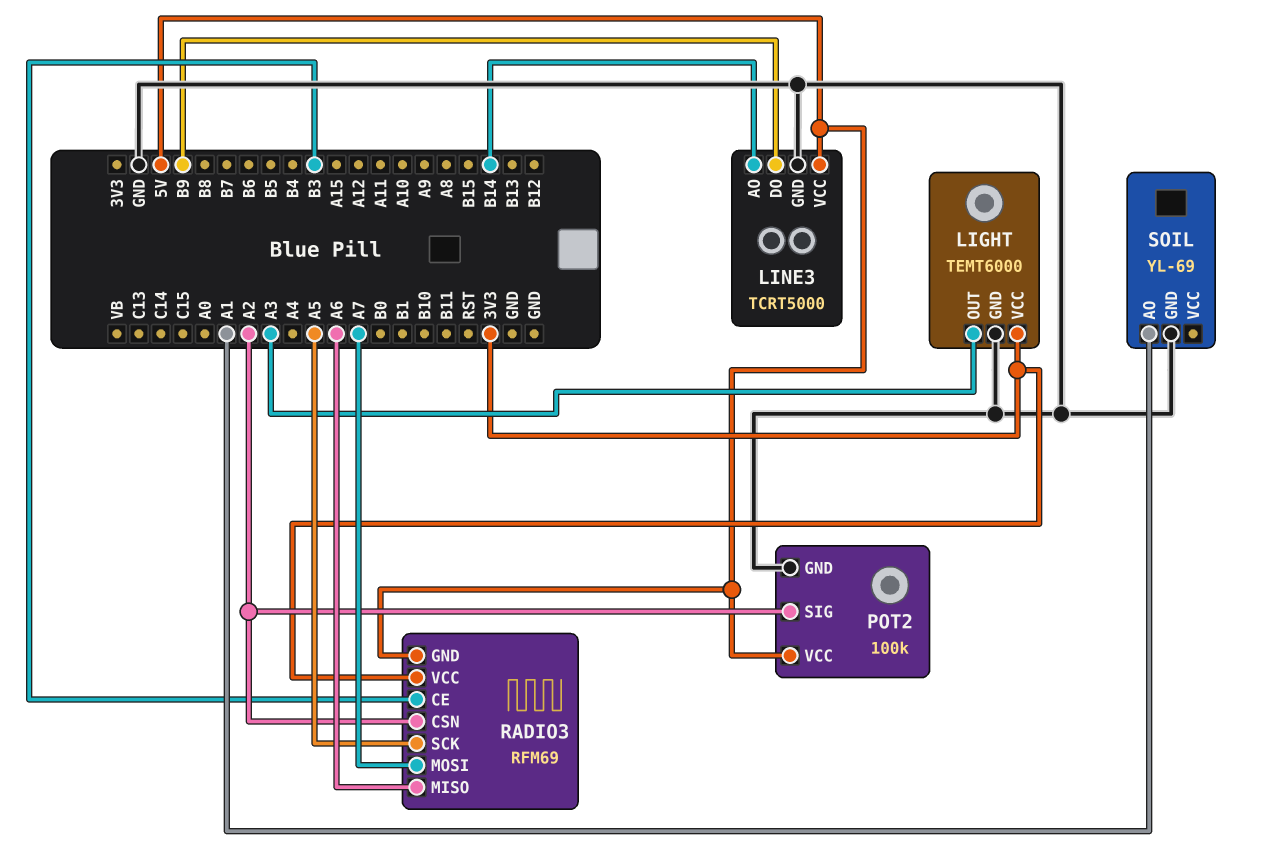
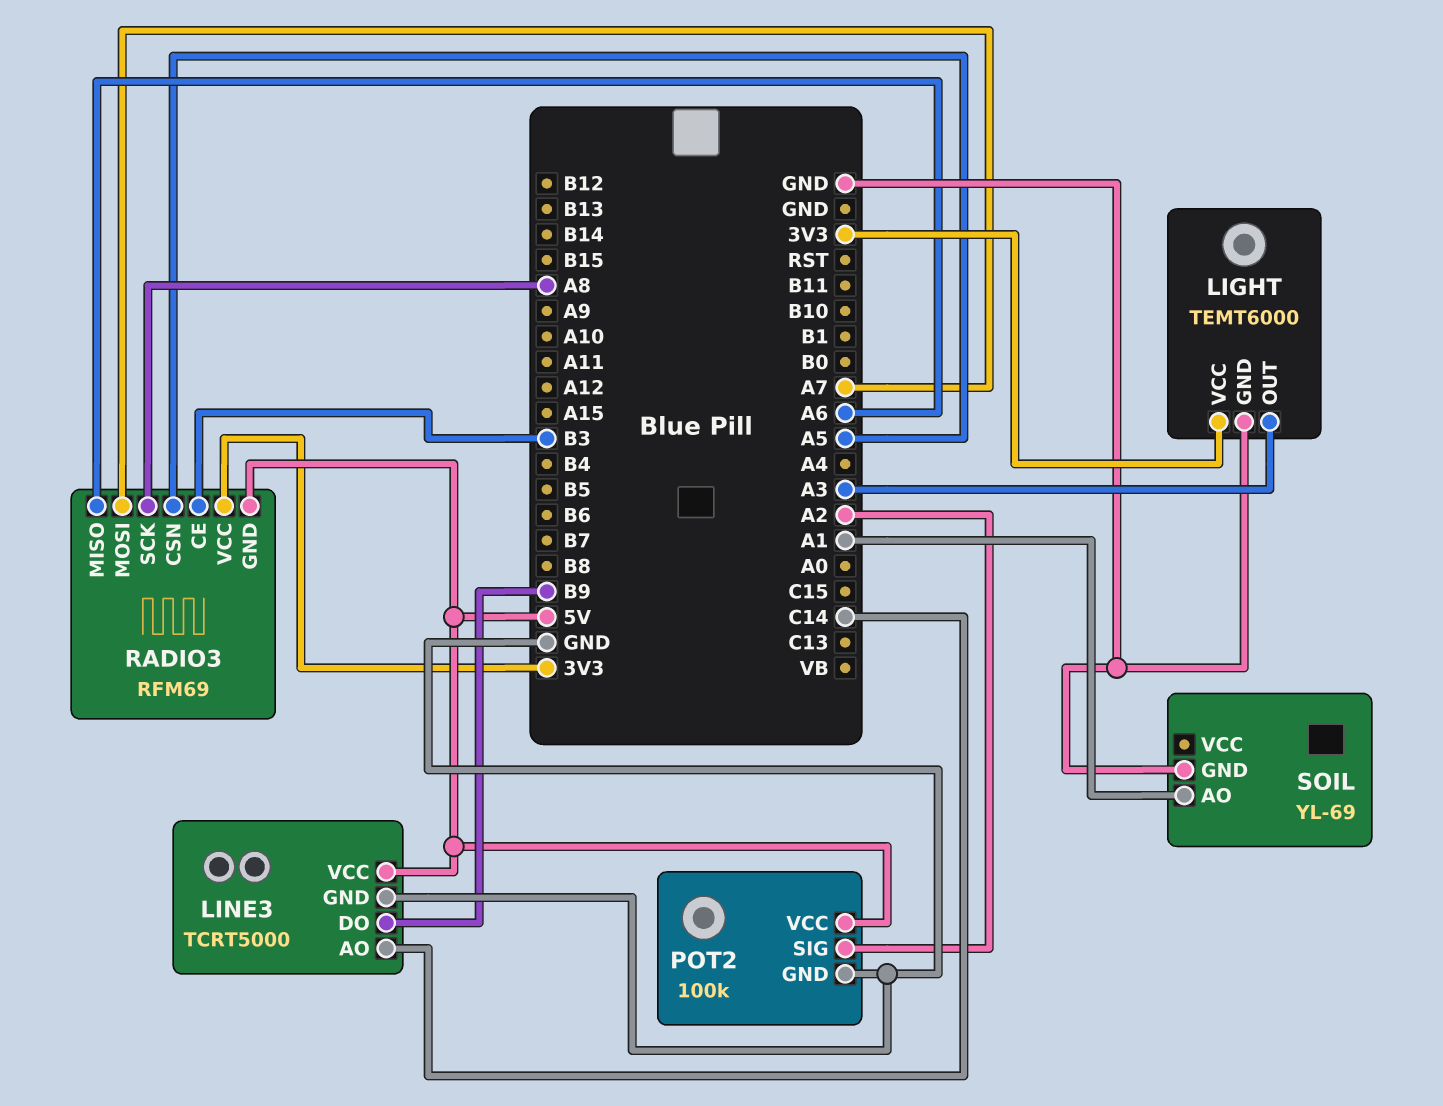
LINE3 pin AO: B14 -> C14
RADIO3 pin CSN: A2 -> A5
RADIO3 pin SCK: A5 -> A8

